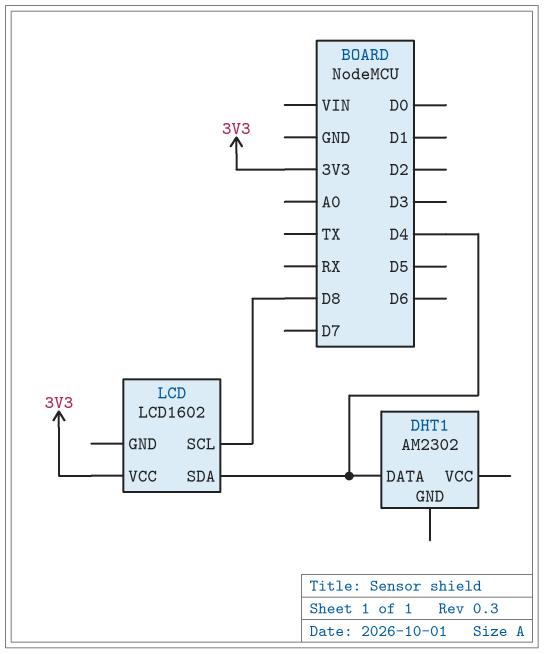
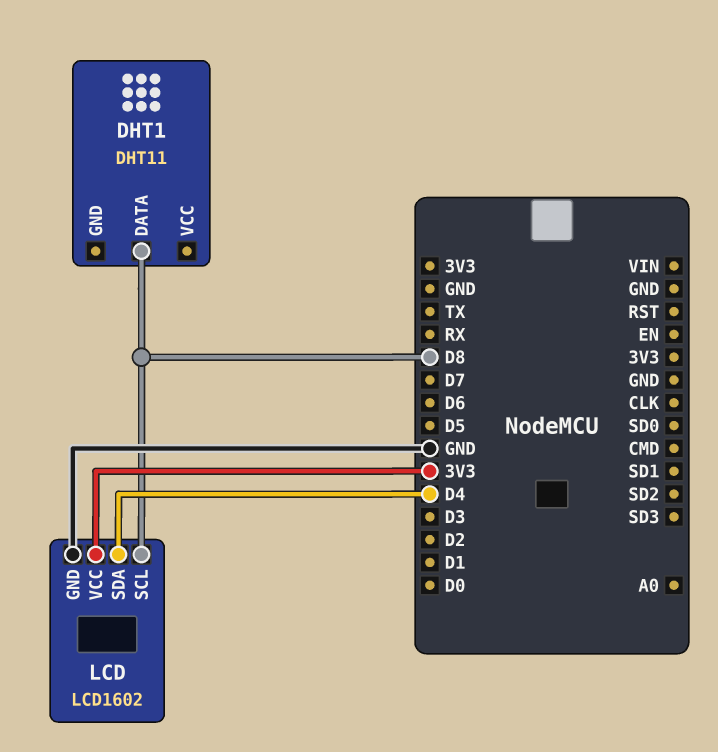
DHT1: AM2302 -> DHT11
DHT1 pin DATA: D4 -> D8
LCD pin GND: none -> GND

